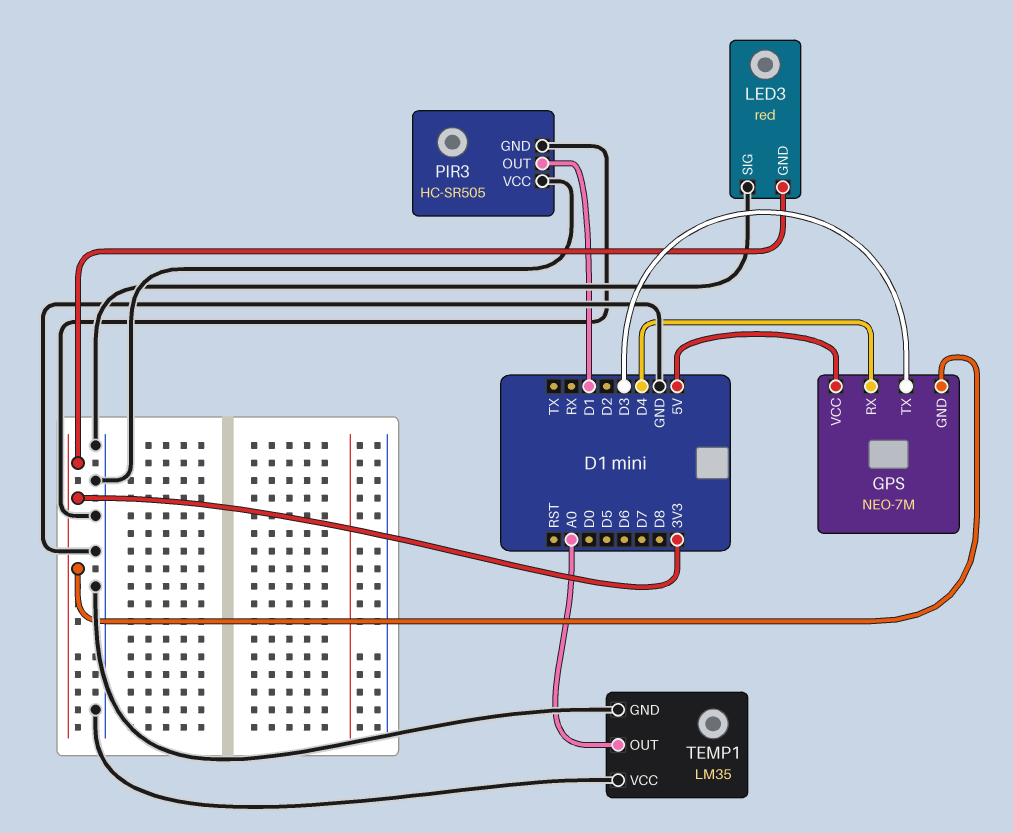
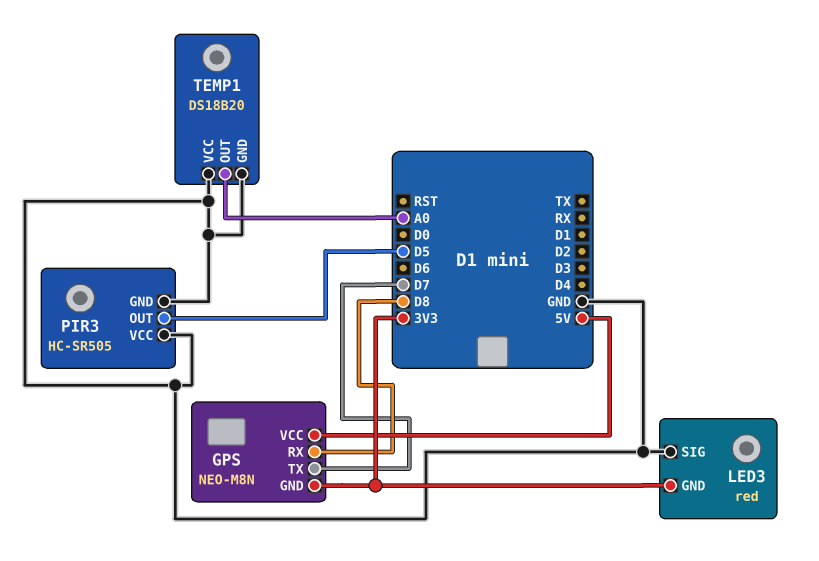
GPS: NEO-7M -> NEO-M8N
GPS pin RX: D4 -> D8
GPS pin TX: D3 -> D7
PIR3 pin OUT: D1 -> D5
TEMP1: LM35 -> DS18B20

